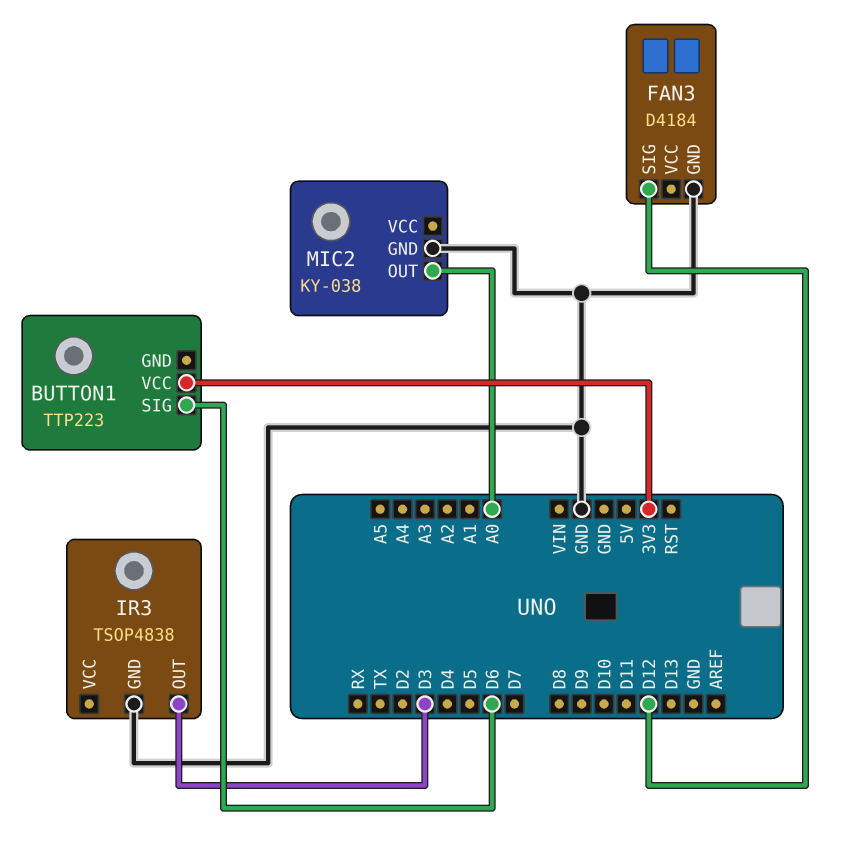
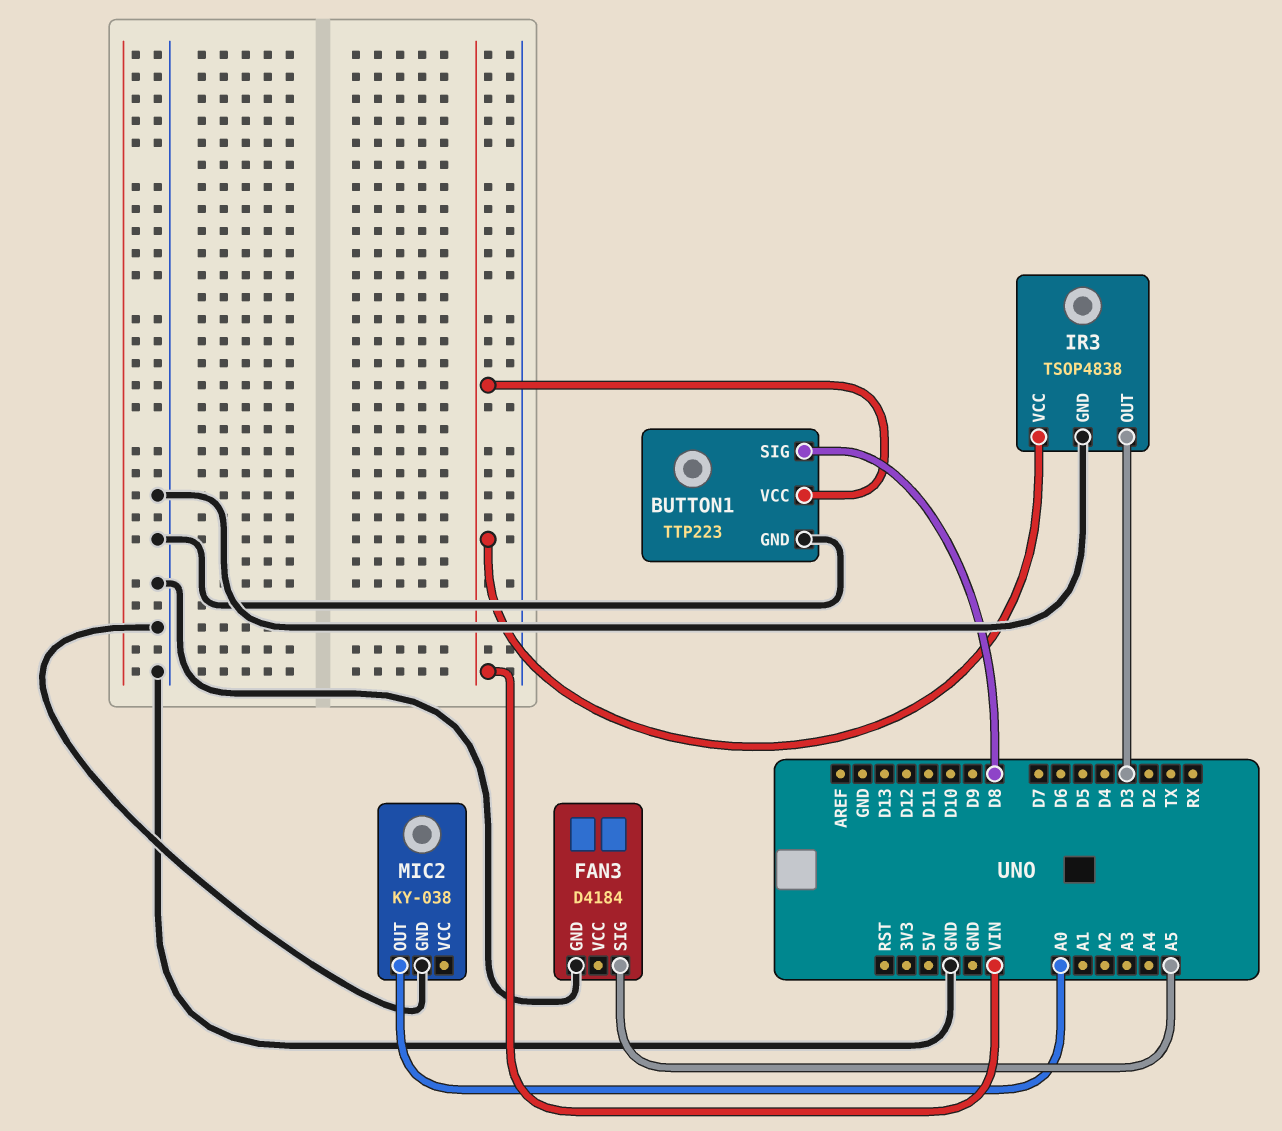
BUTTON1 pin GND: none -> GND
BUTTON1 pin SIG: D6 -> D8
BUTTON1 pin VCC: 3V3 -> VIN
FAN3 pin SIG: D12 -> A5
IR3 pin VCC: none -> VIN

